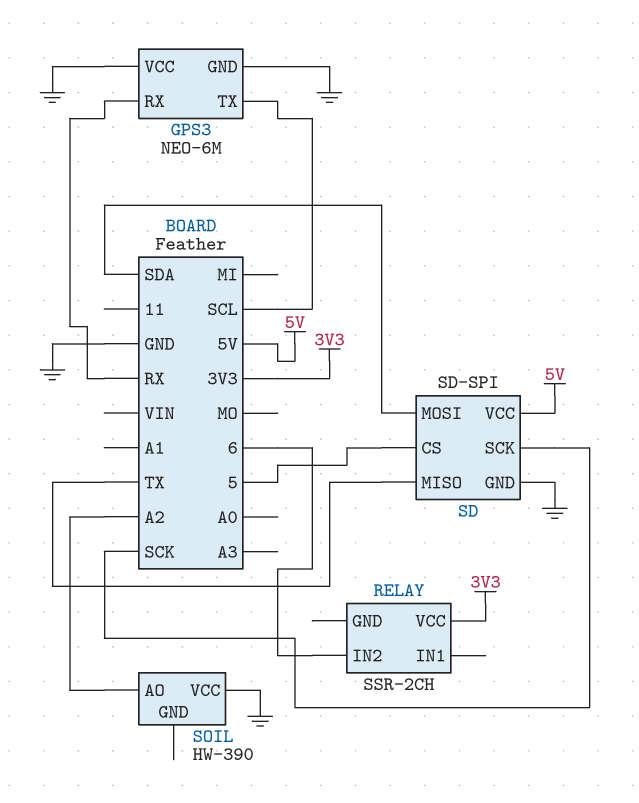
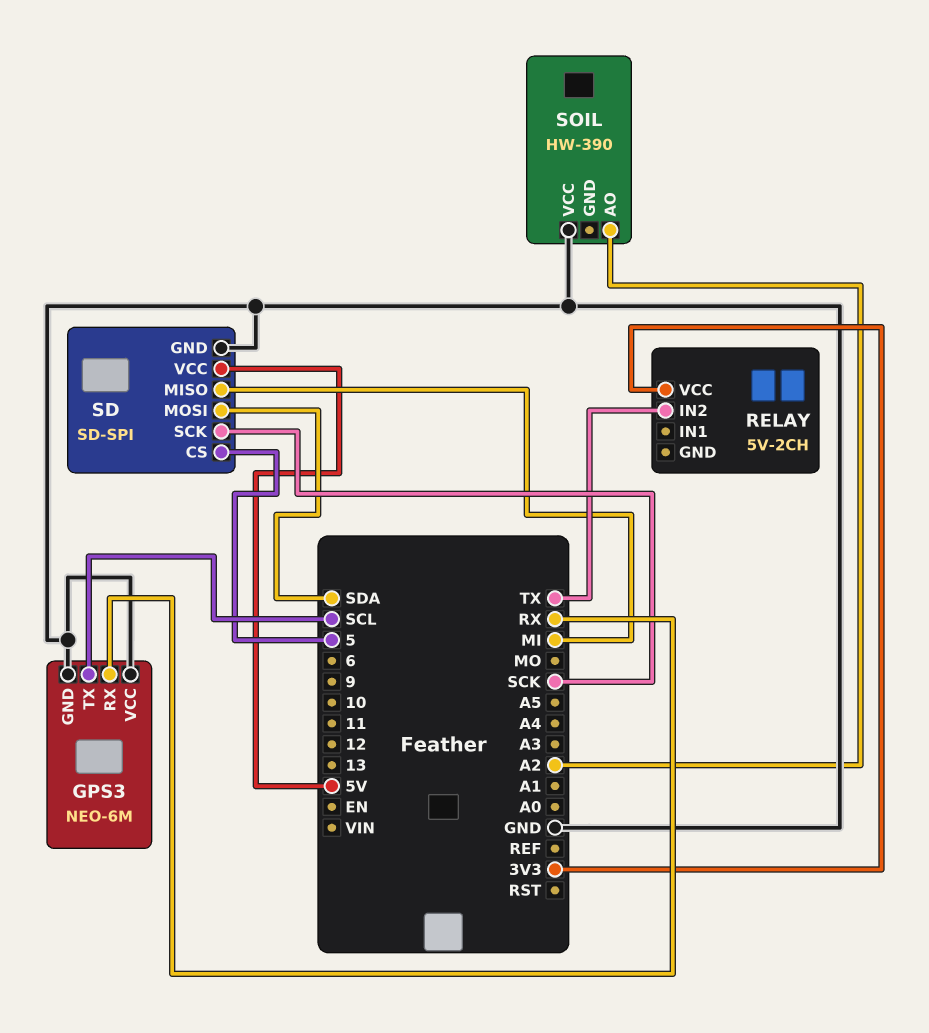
RELAY: SSR-2CH -> 5V-2CH
RELAY pin IN2: 6 -> TX
SD pin MISO: TX -> MI

